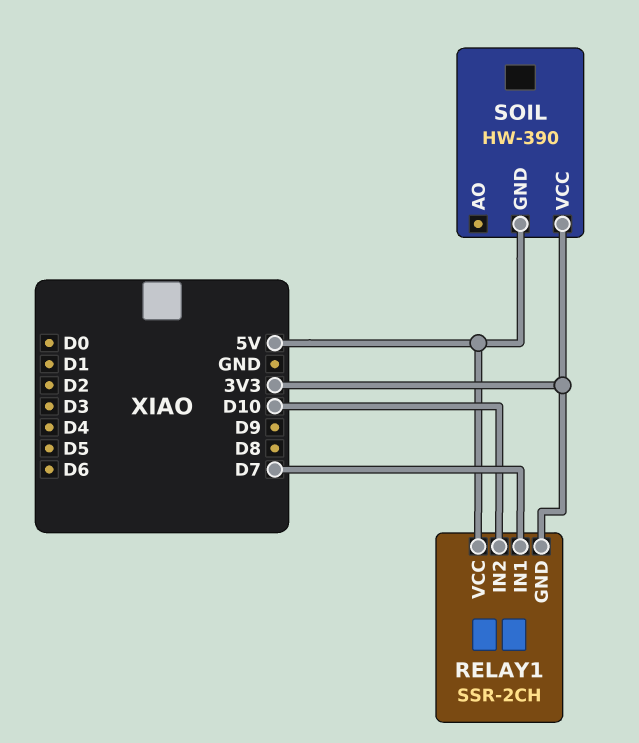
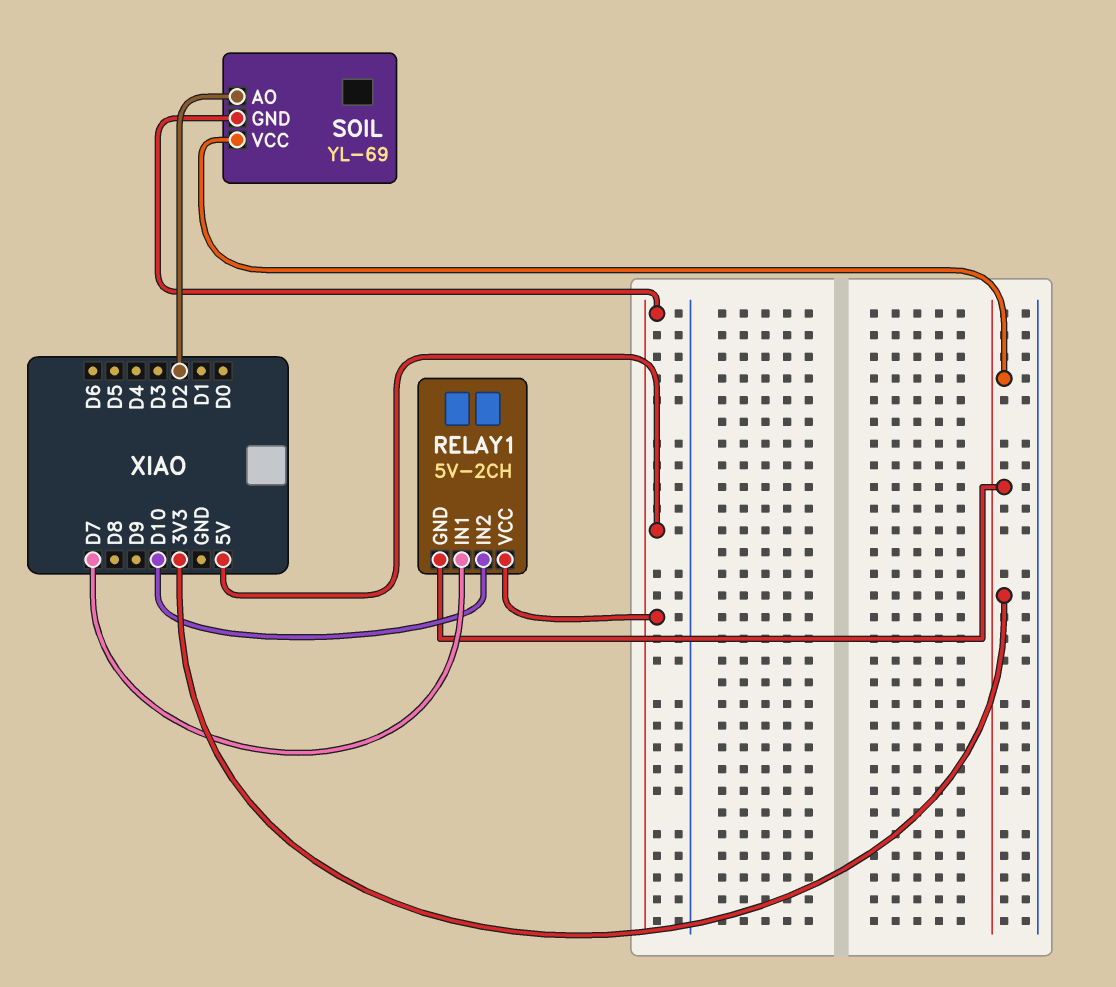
RELAY1: SSR-2CH -> 5V-2CH
SOIL: HW-390 -> YL-69
SOIL pin AO: none -> D2

